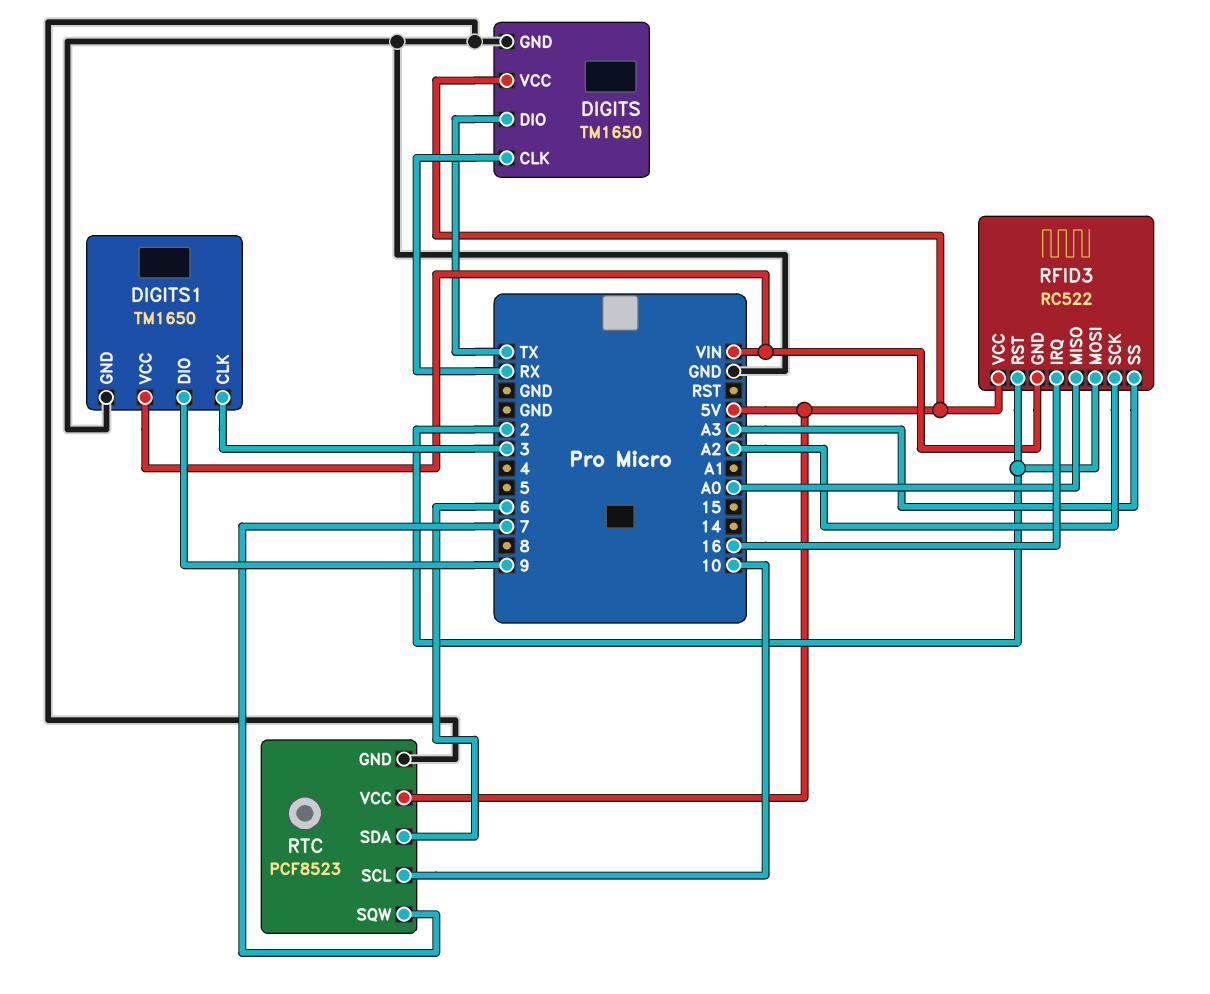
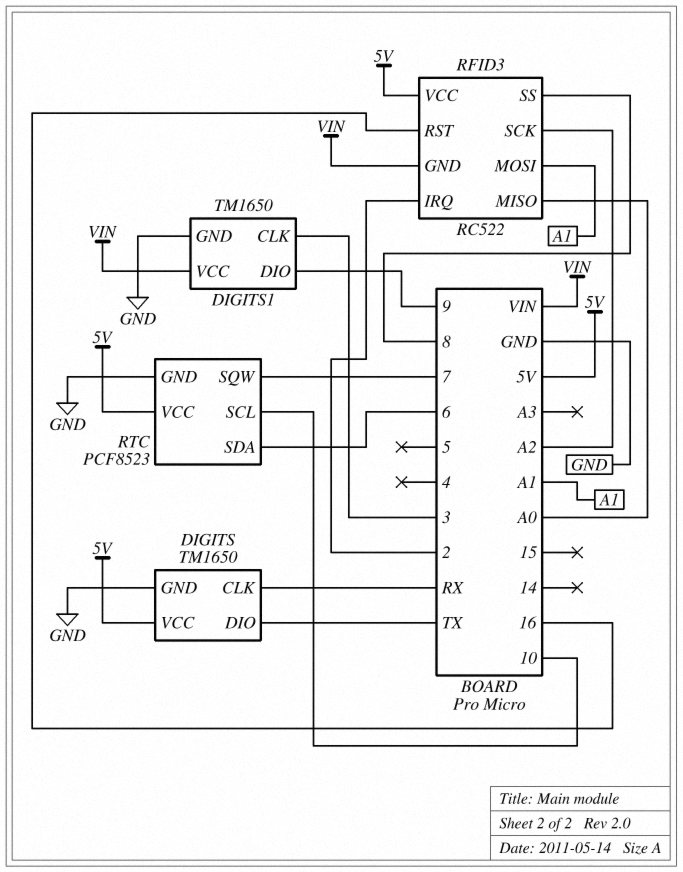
RFID3 pin IRQ: 16 -> 2
RFID3 pin MOSI: 2 -> A1
RFID3 pin RST: 2 -> 16
RFID3 pin SS: A3 -> 8

